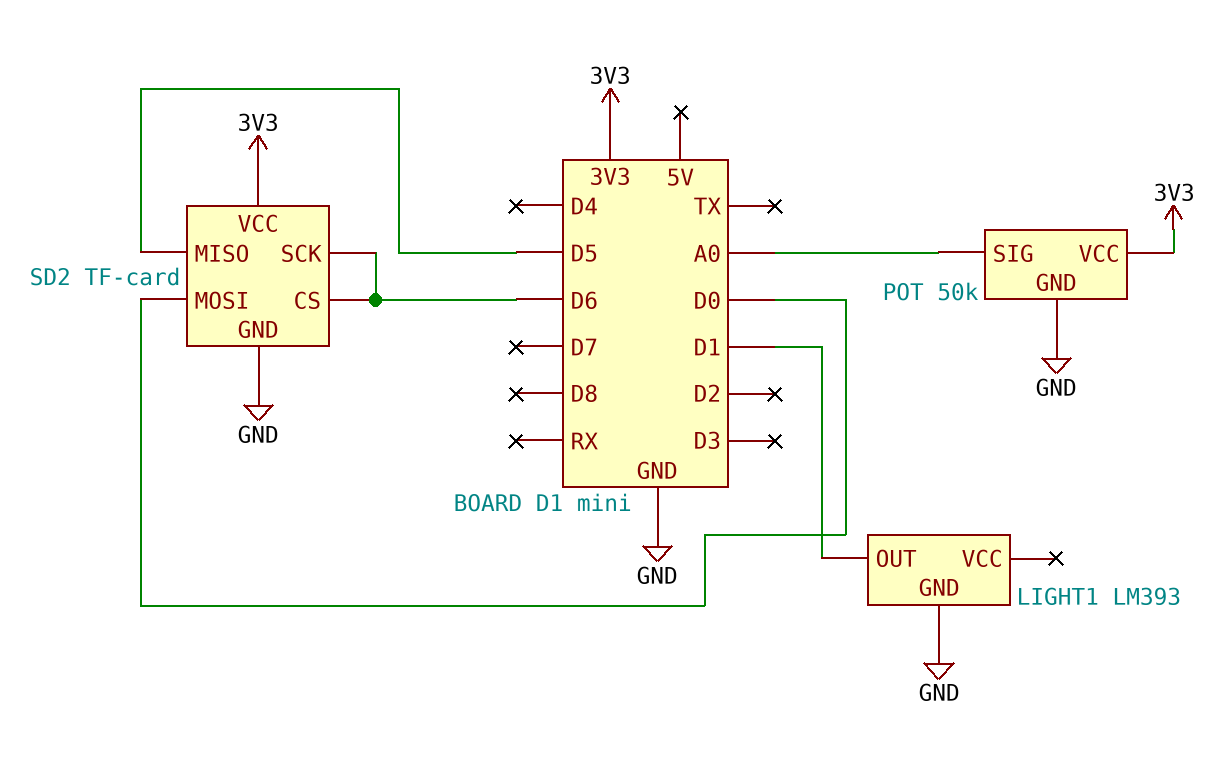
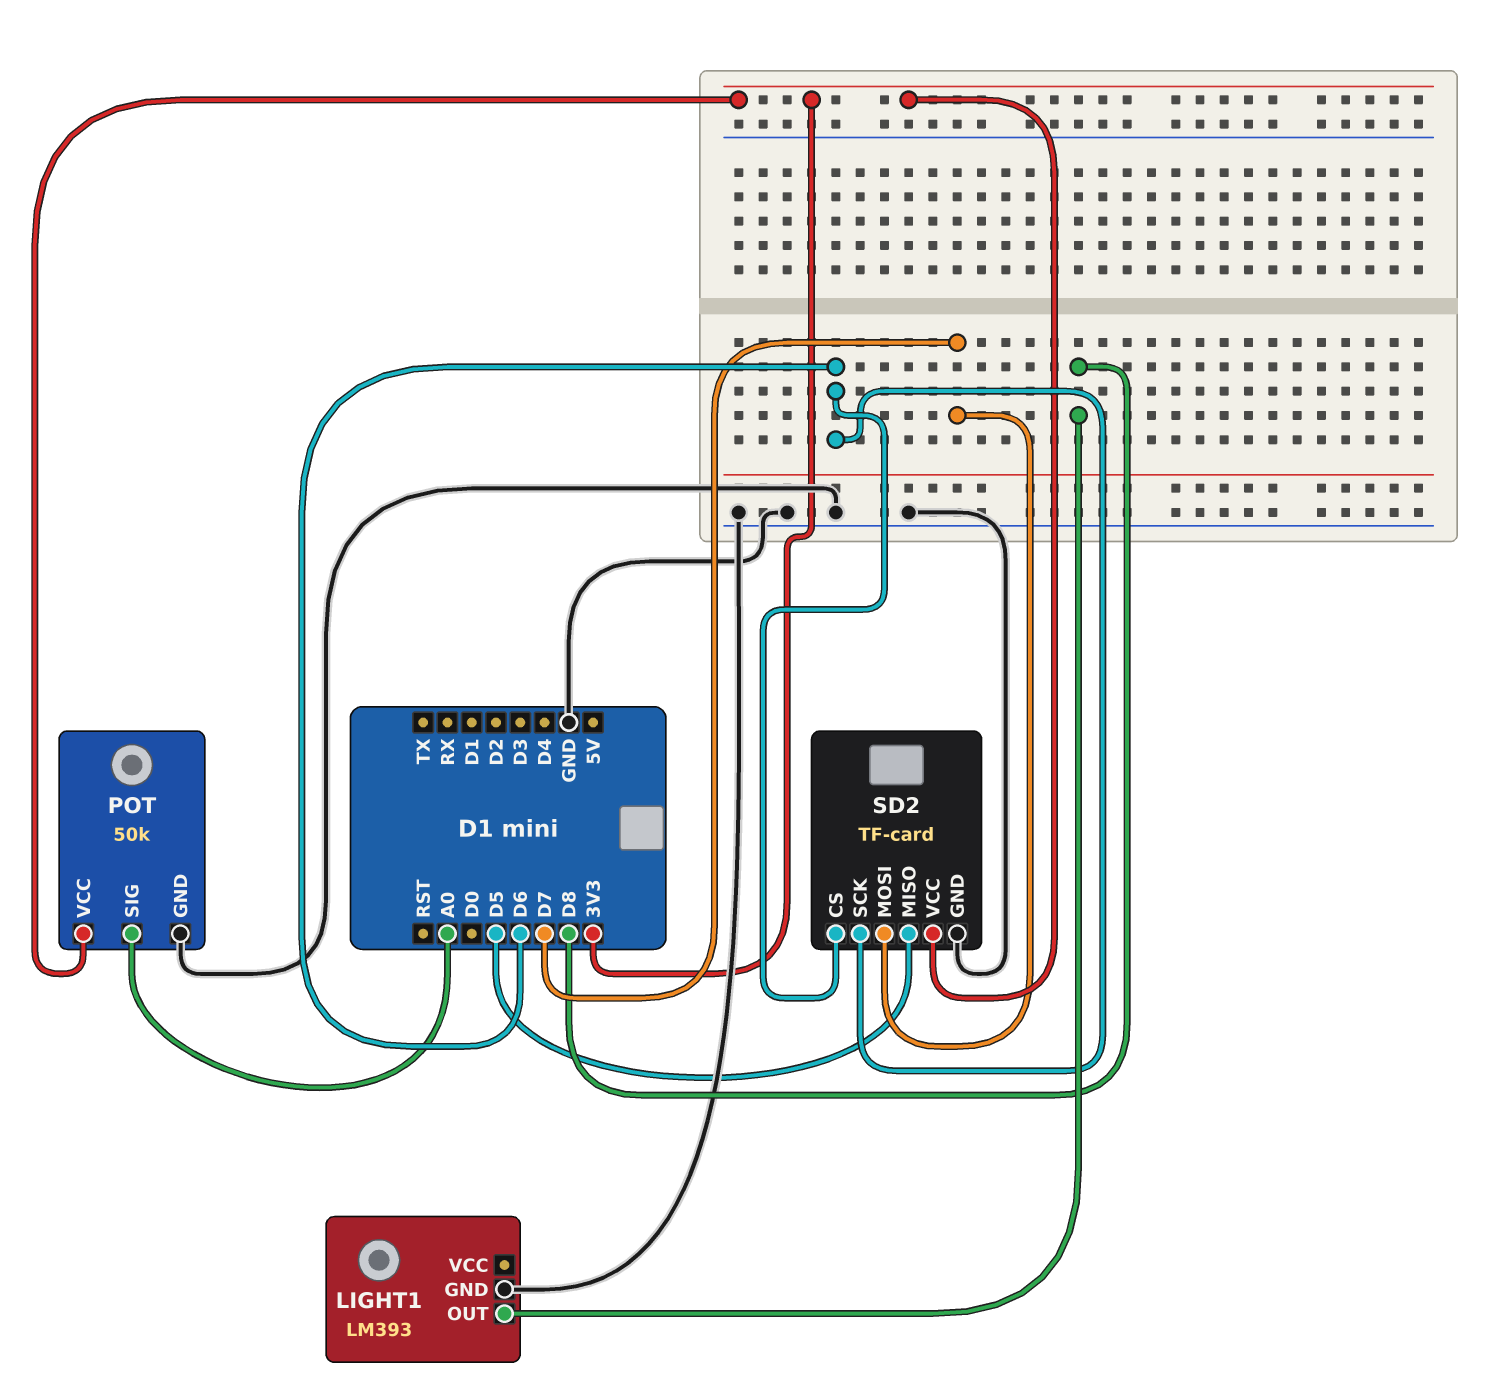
LIGHT1 pin OUT: D1 -> D8
SD2 pin MOSI: D0 -> D7

